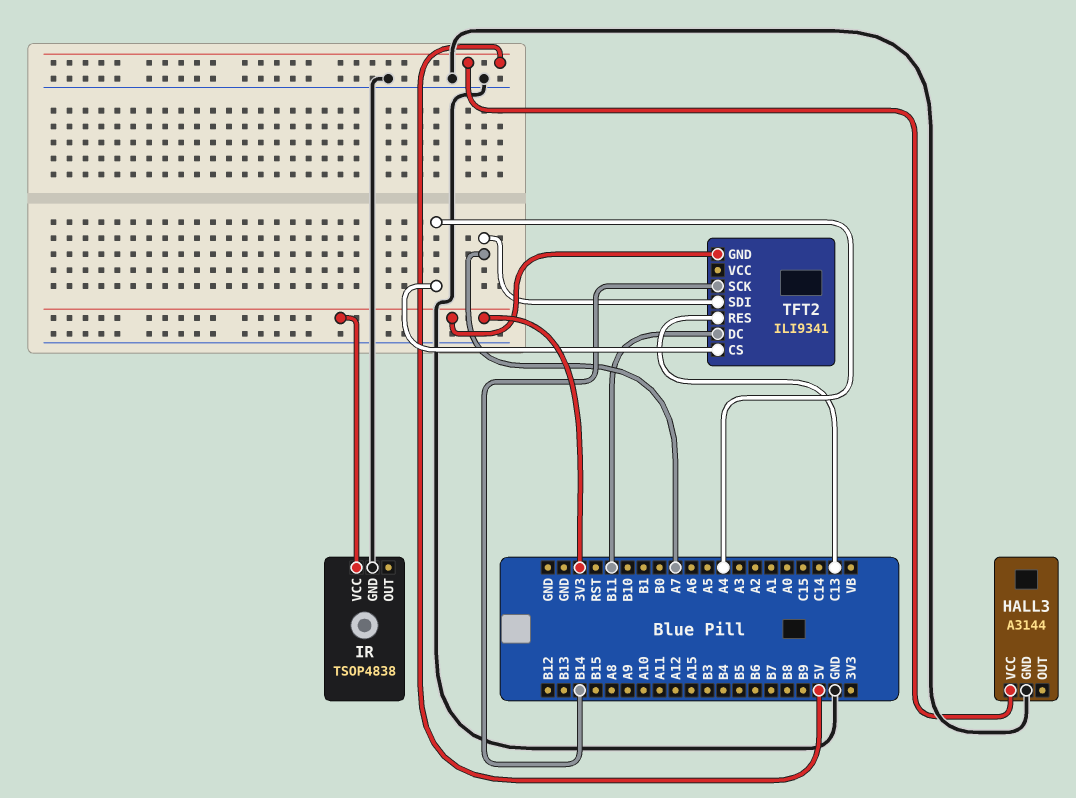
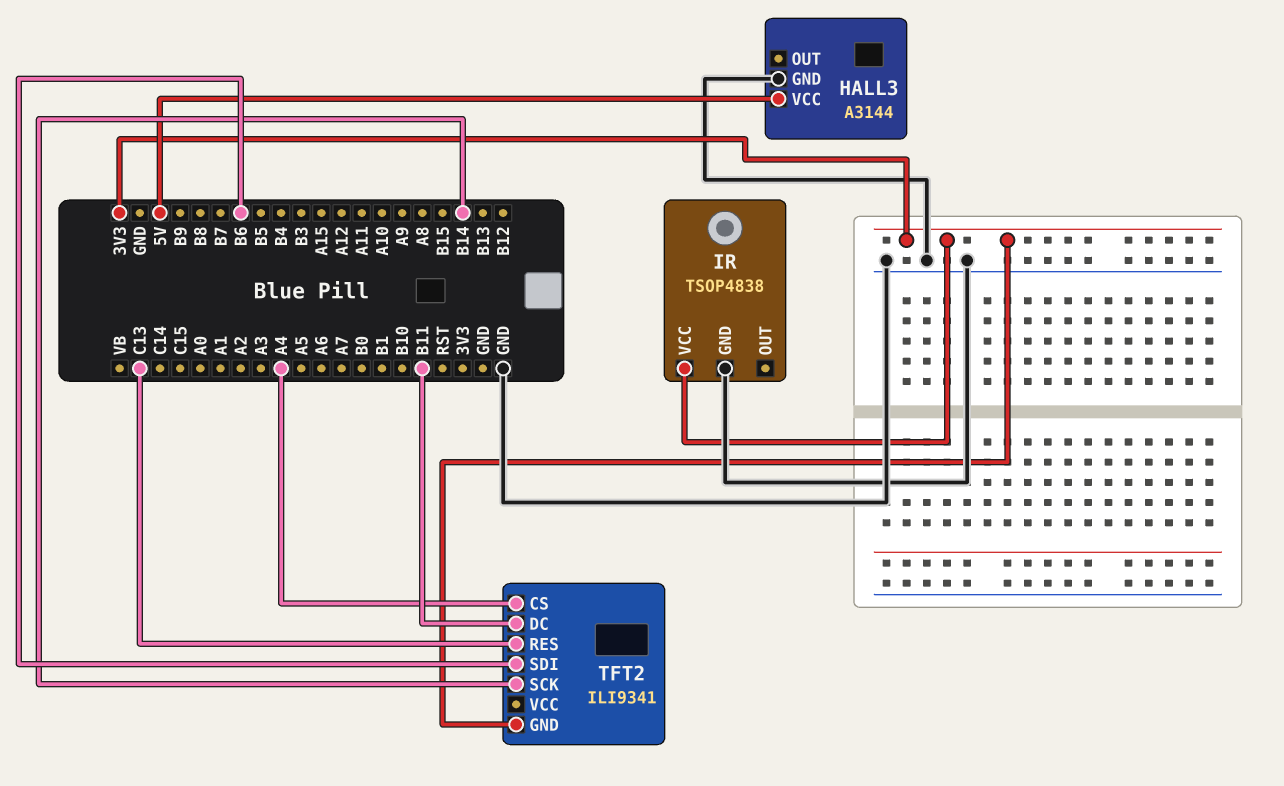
TFT2 pin SDI: A7 -> B6

